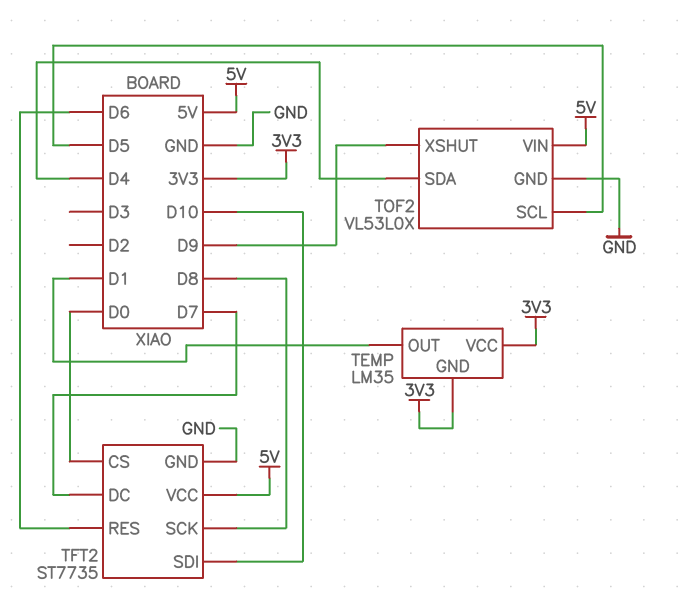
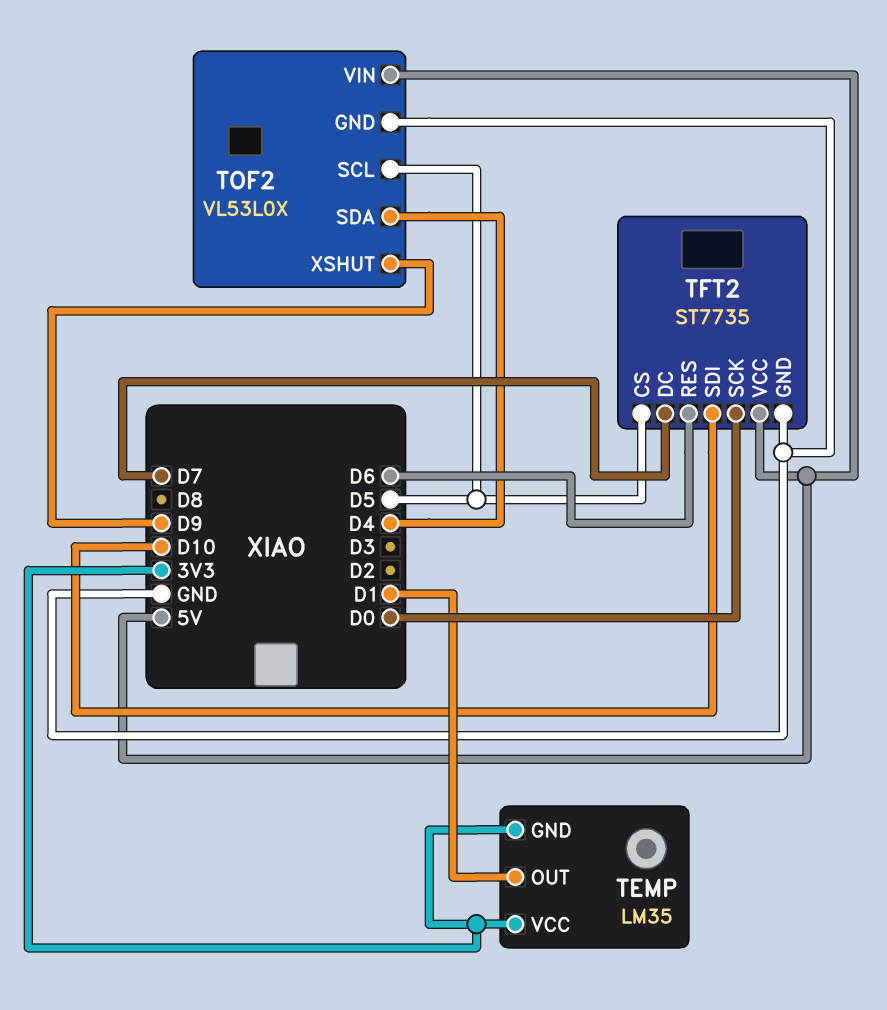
TFT2 pin CS: D0 -> D5
TFT2 pin SCK: D8 -> D0

